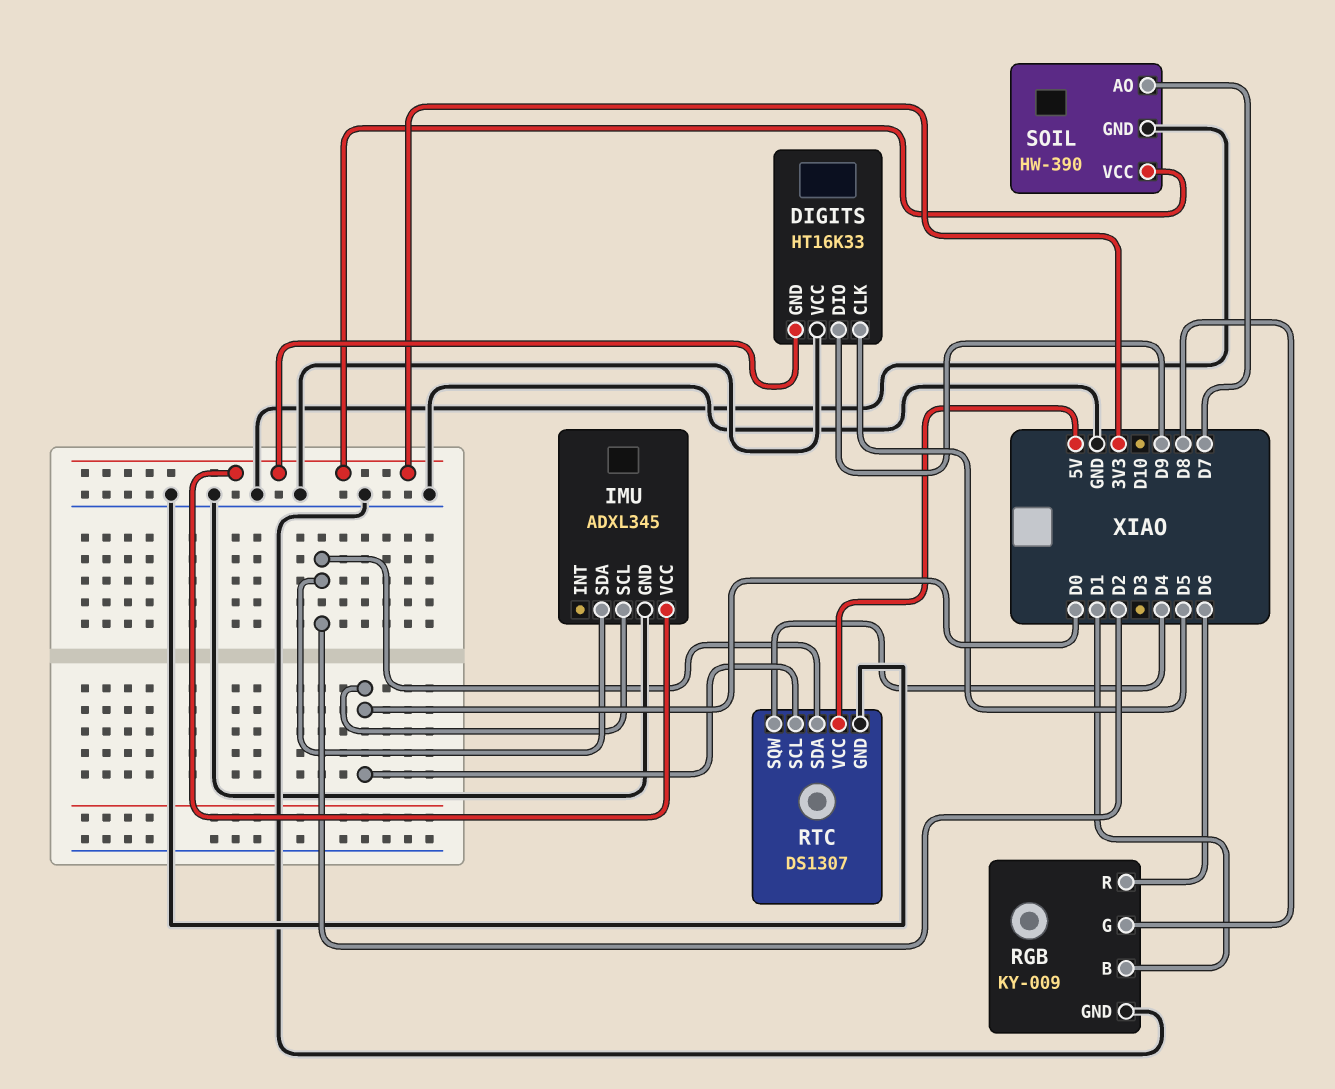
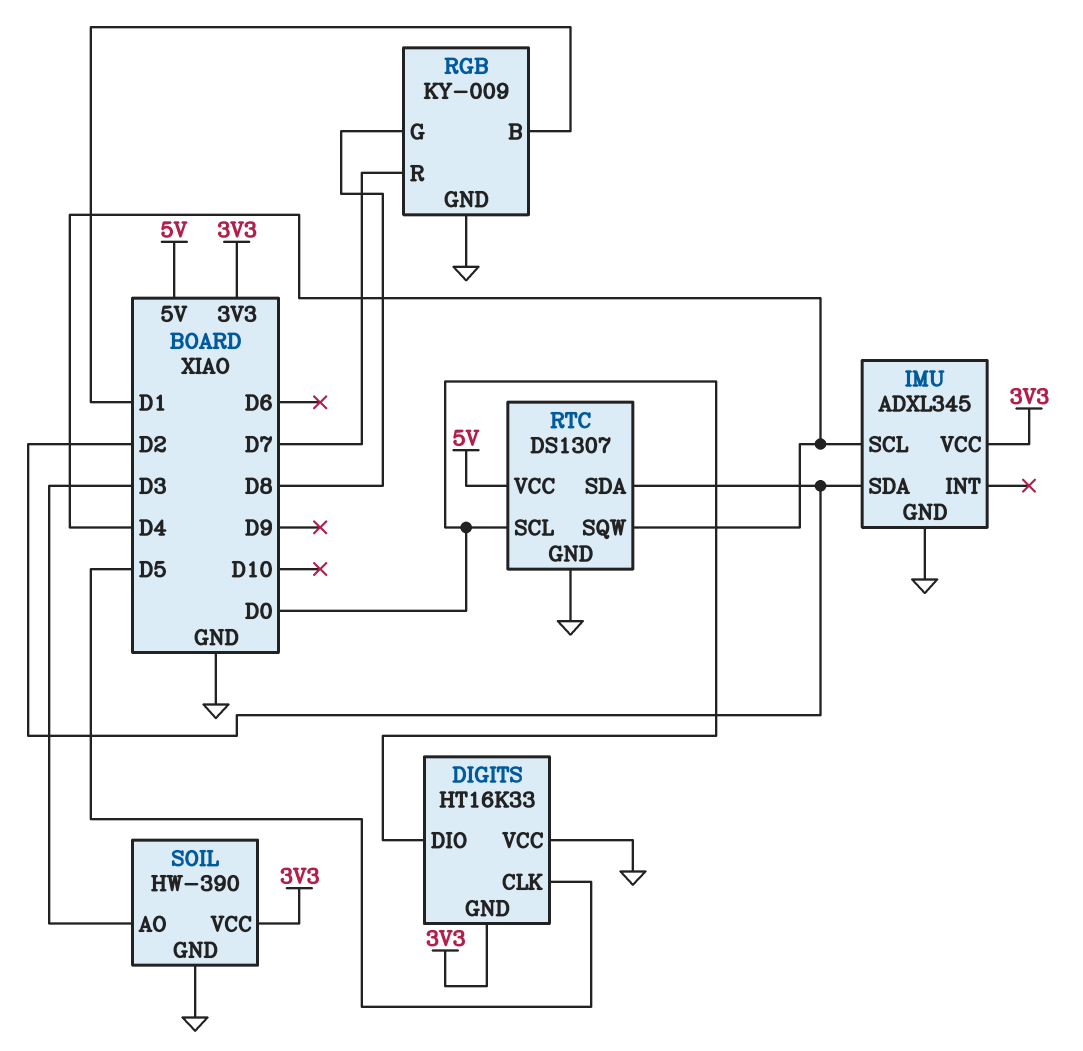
DIGITS pin DIO: D9 -> D0
IMU pin SCL: D0 -> D4
RGB pin R: D6 -> D7
SOIL pin AO: D7 -> D3

